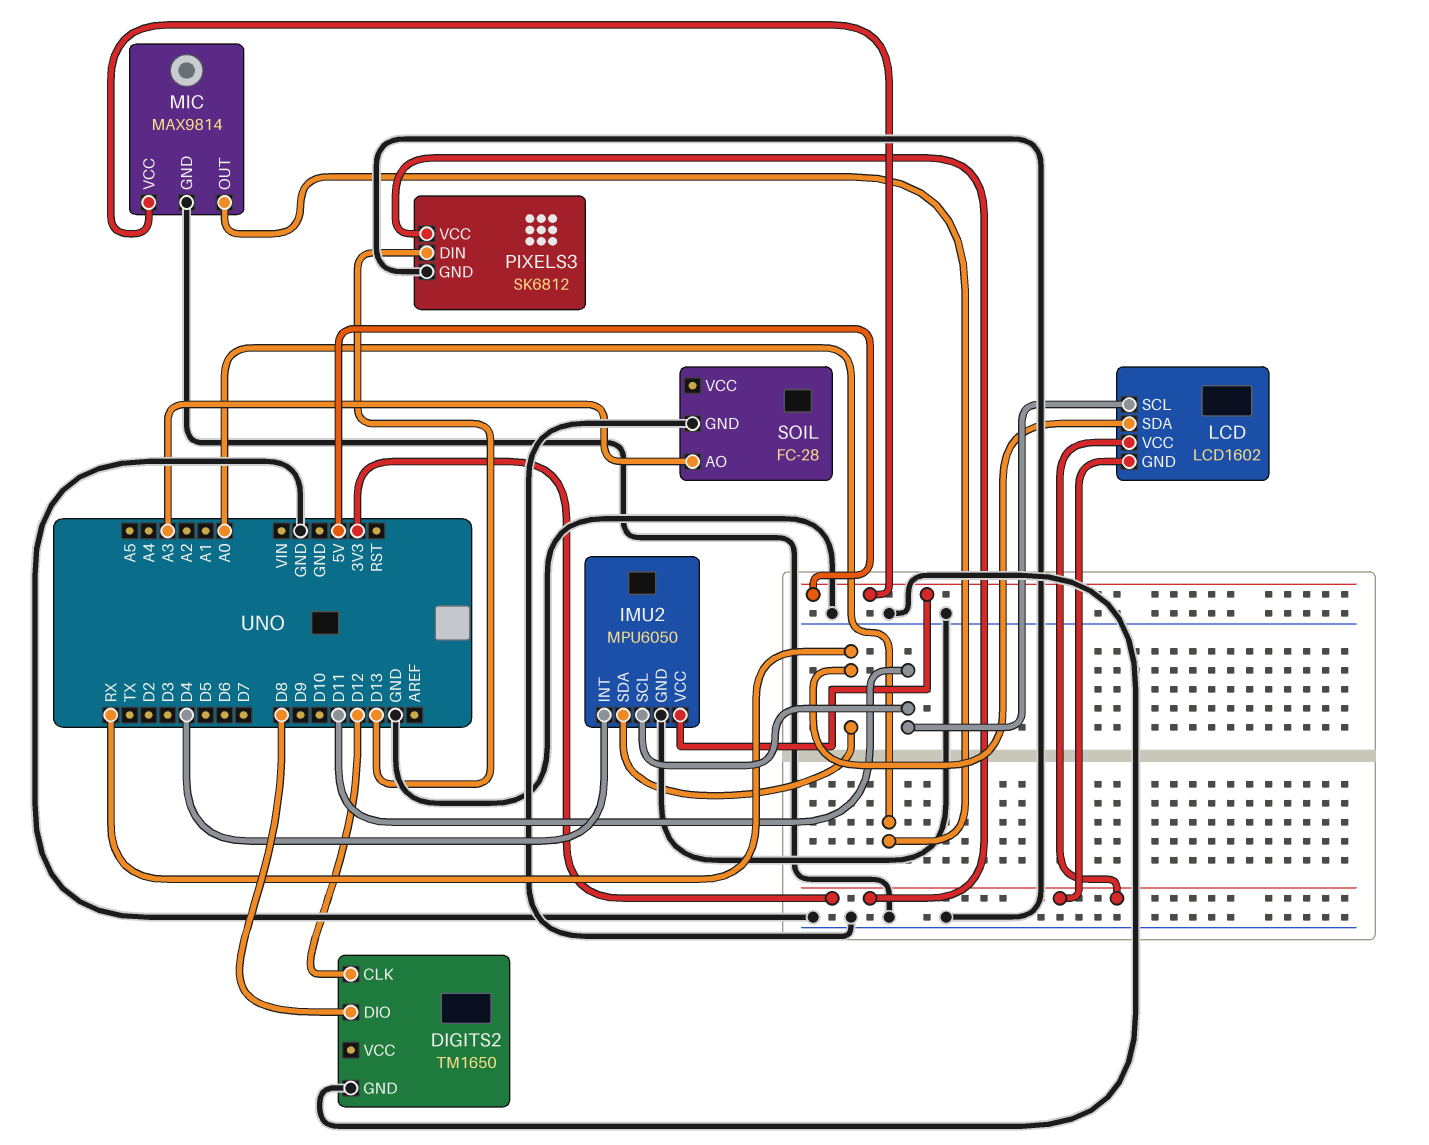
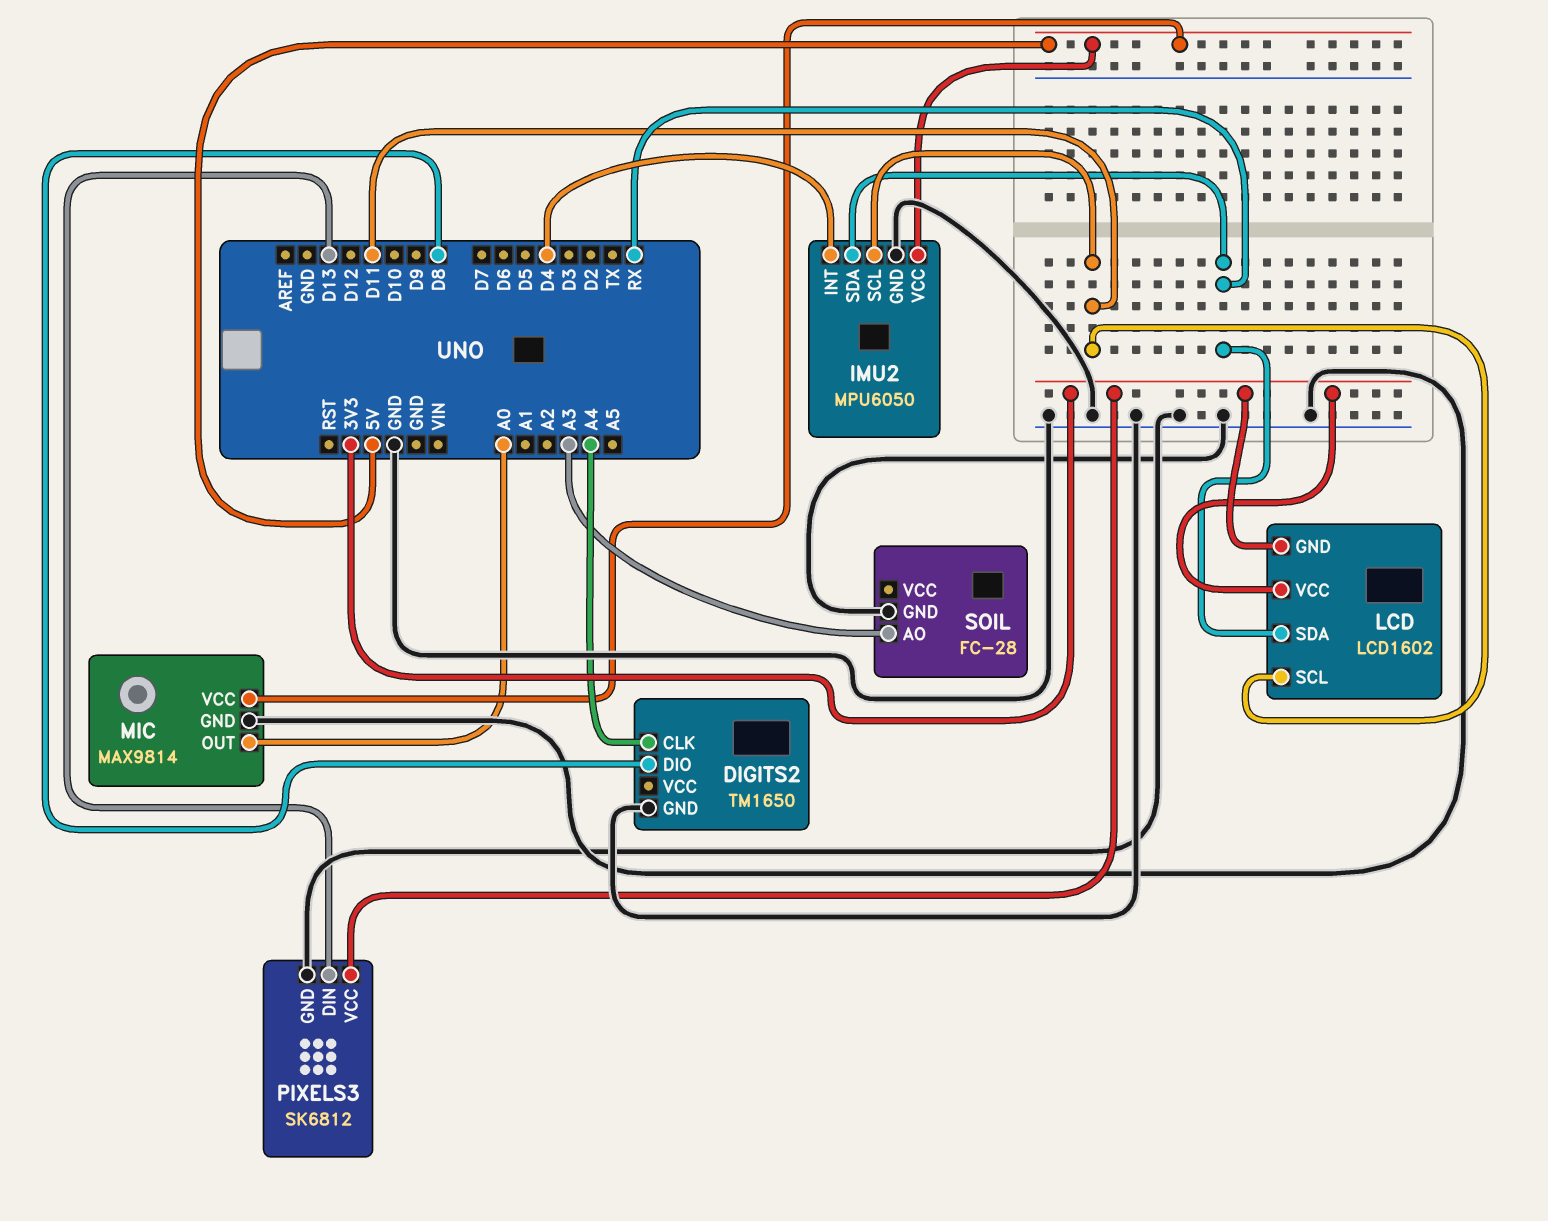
DIGITS2 pin CLK: D12 -> A4

